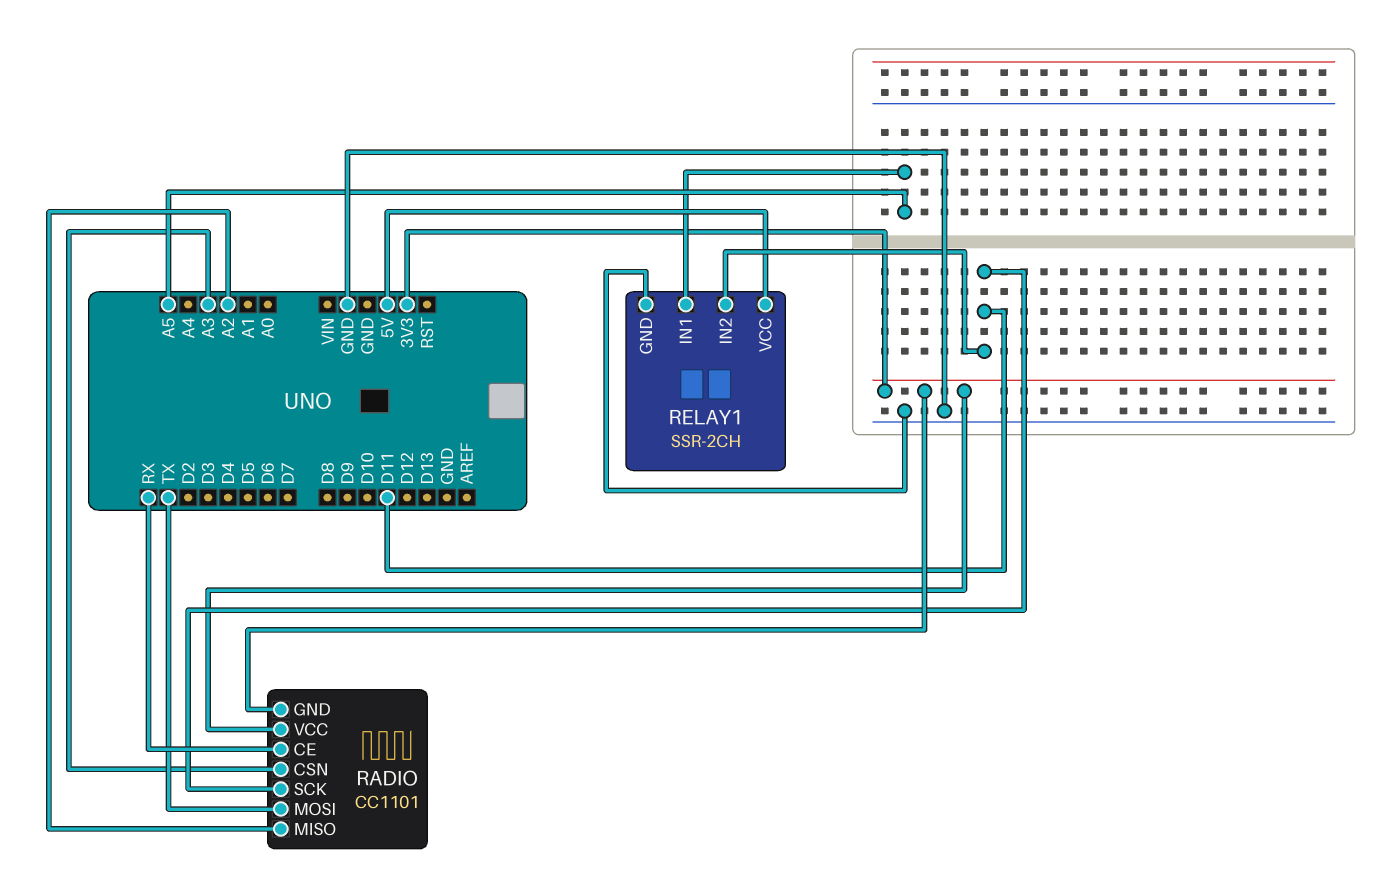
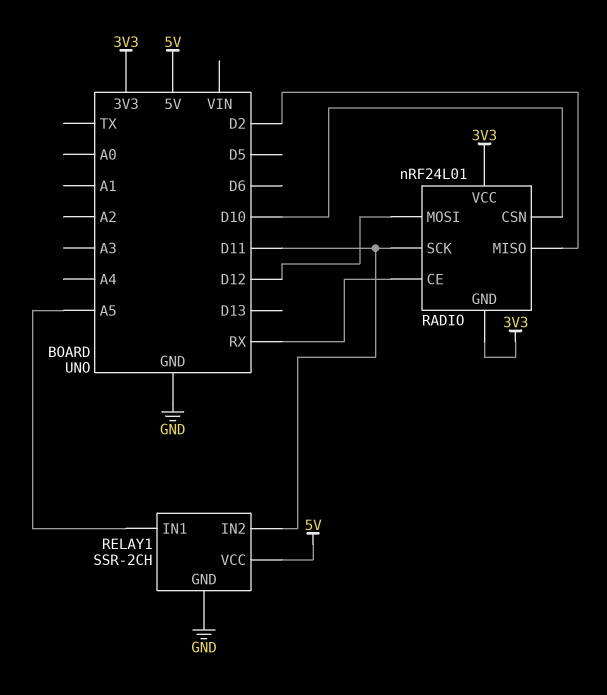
RADIO: CC1101 -> nRF24L01
RADIO pin CSN: A3 -> D10
RADIO pin MISO: A2 -> D2
RADIO pin MOSI: TX -> D12

